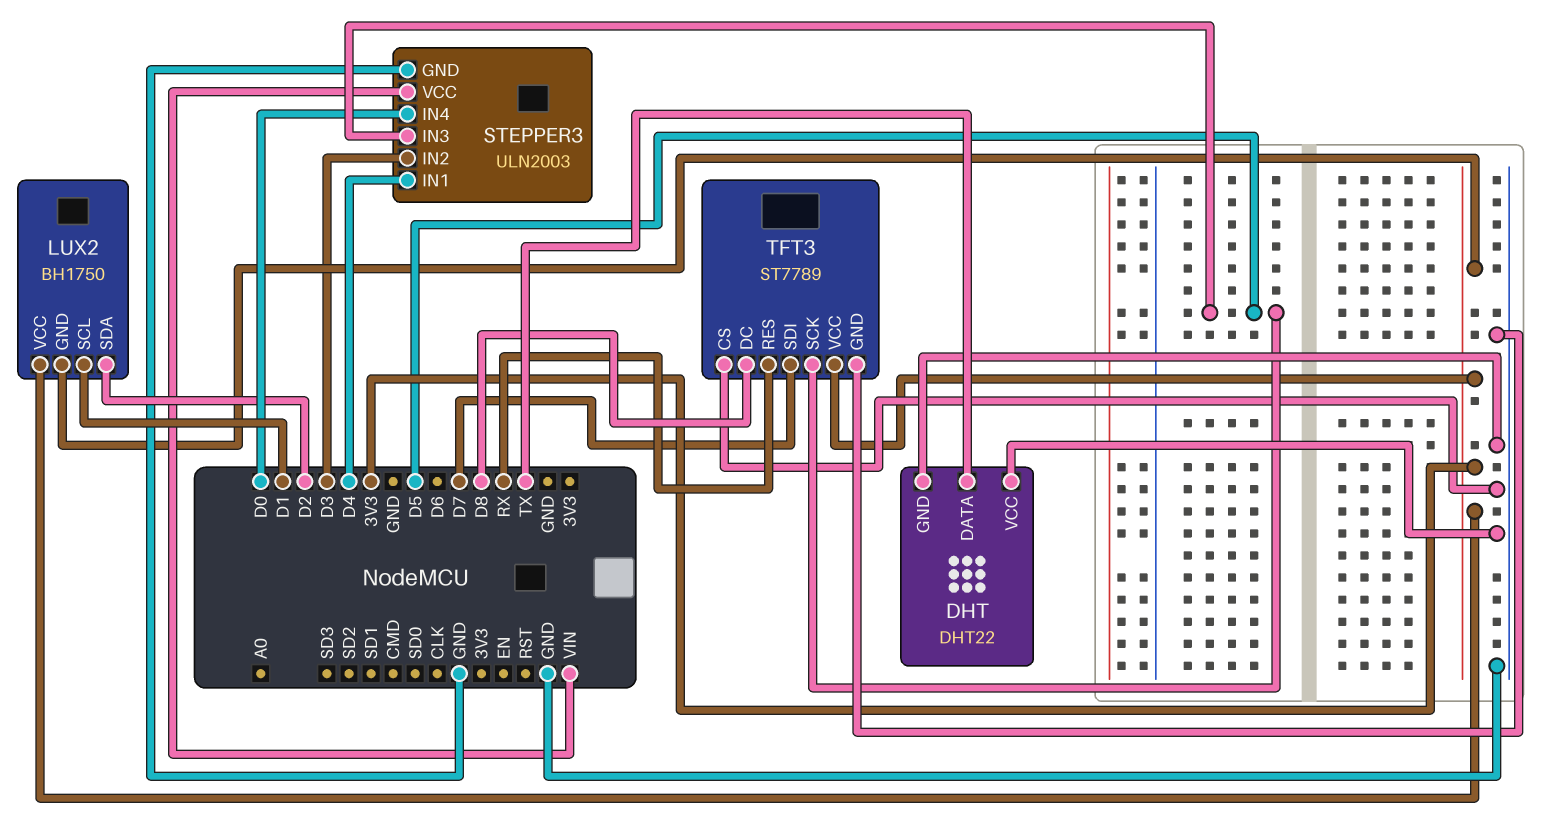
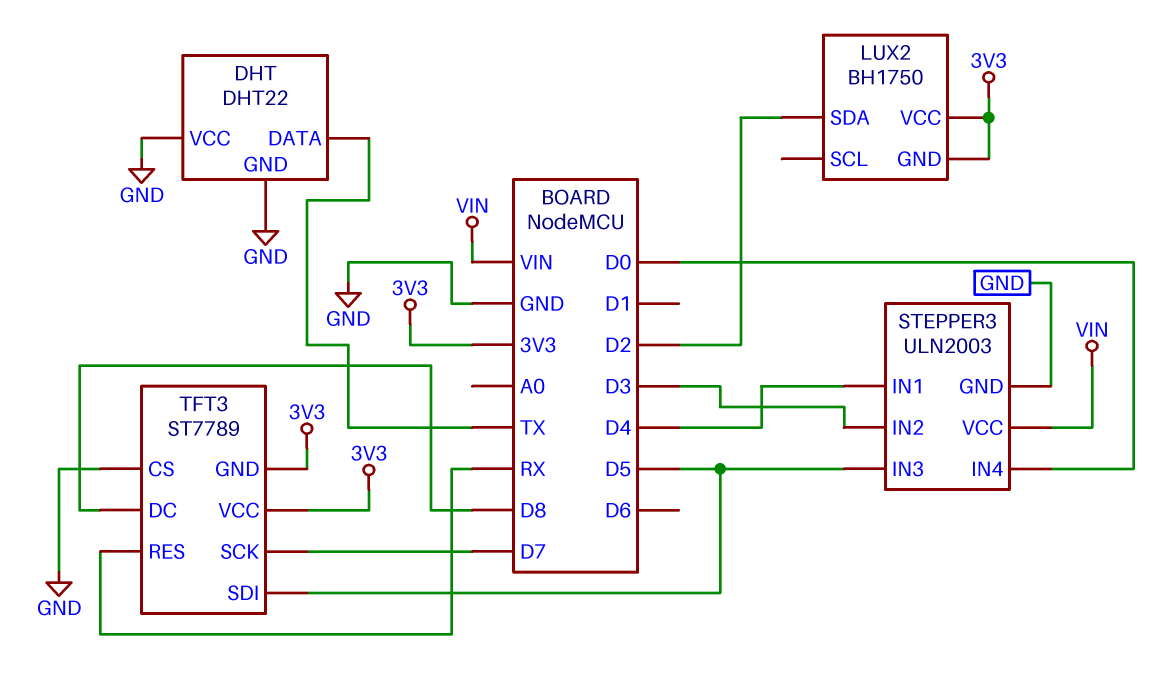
LUX2 pin SCL: D1 -> none
TFT3 pin GND: GND -> 3V3
TFT3 pin SCK: D5 -> D7
TFT3 pin SDI: D7 -> D5

